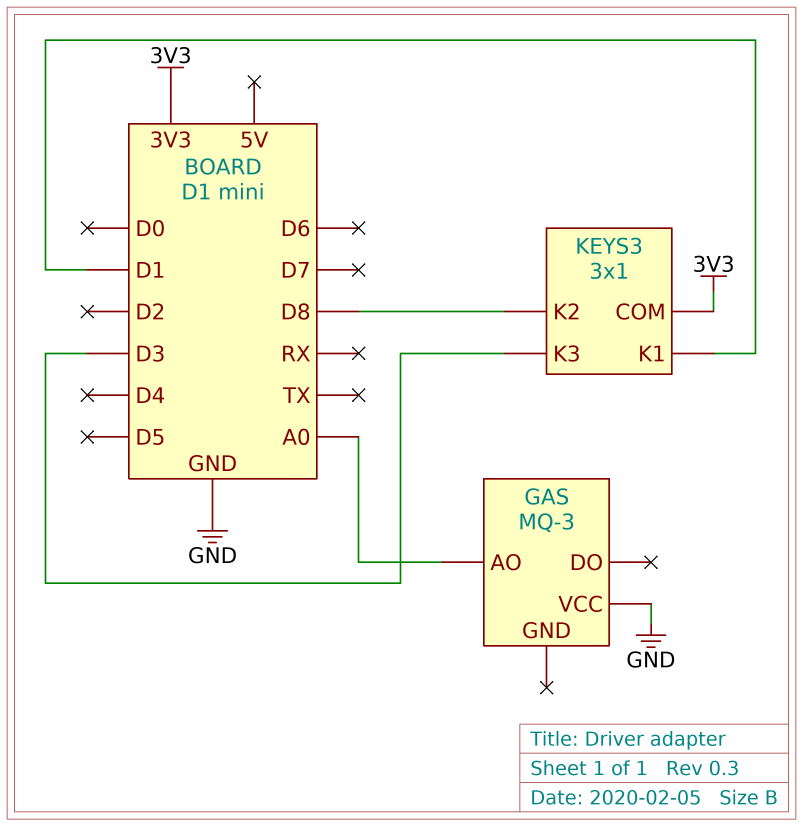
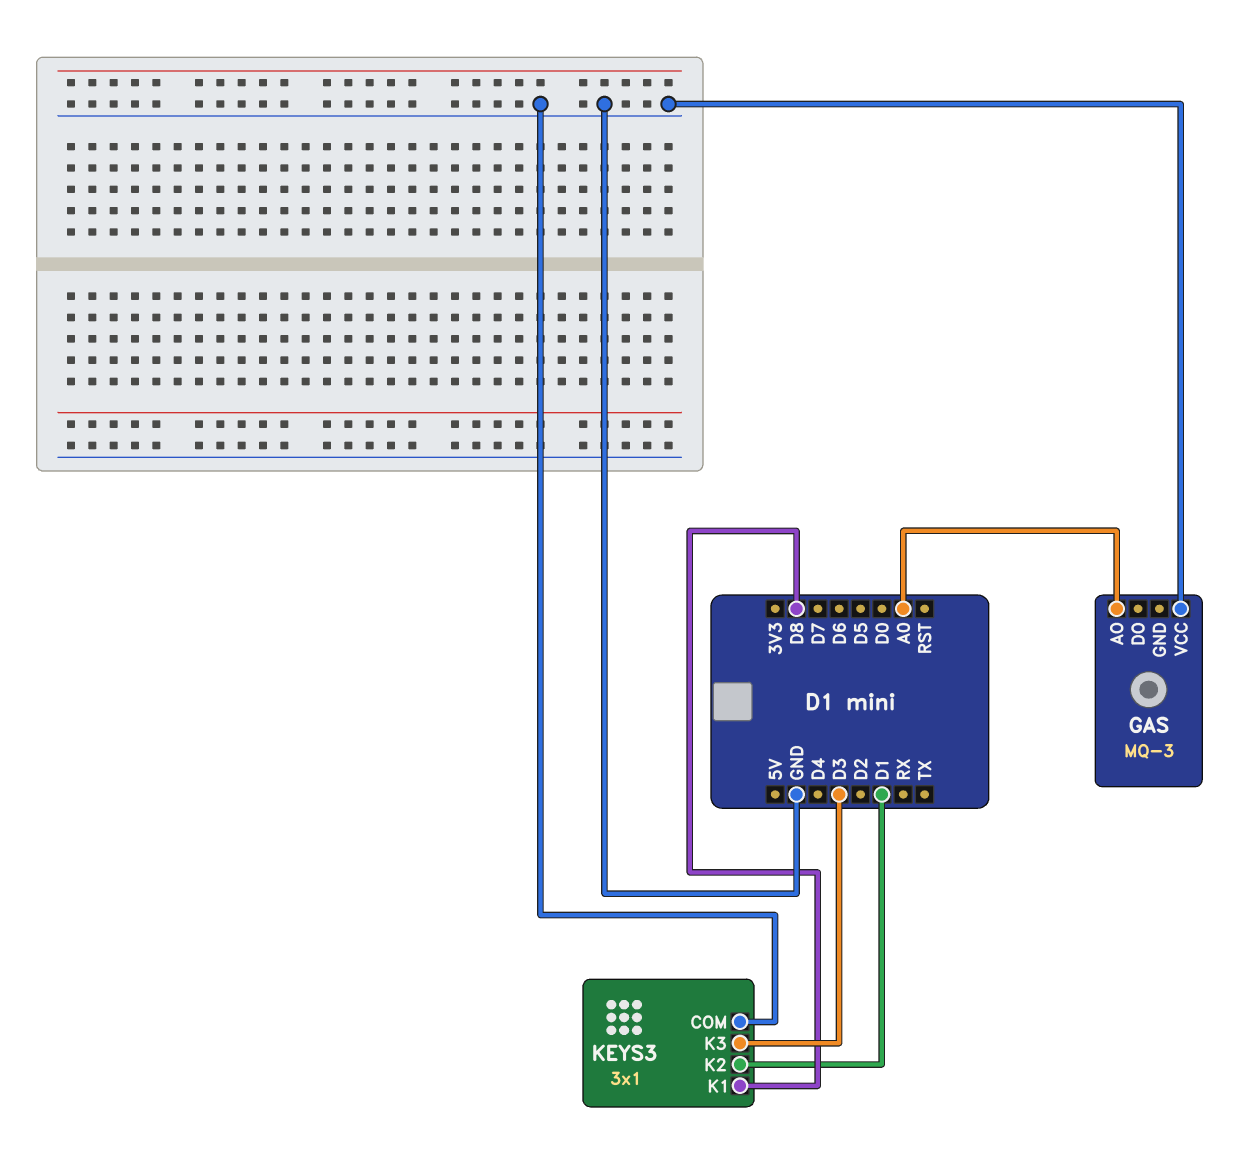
KEYS3 pin COM: 3V3 -> GND
KEYS3 pin K1: D1 -> D8
KEYS3 pin K2: D8 -> D1

